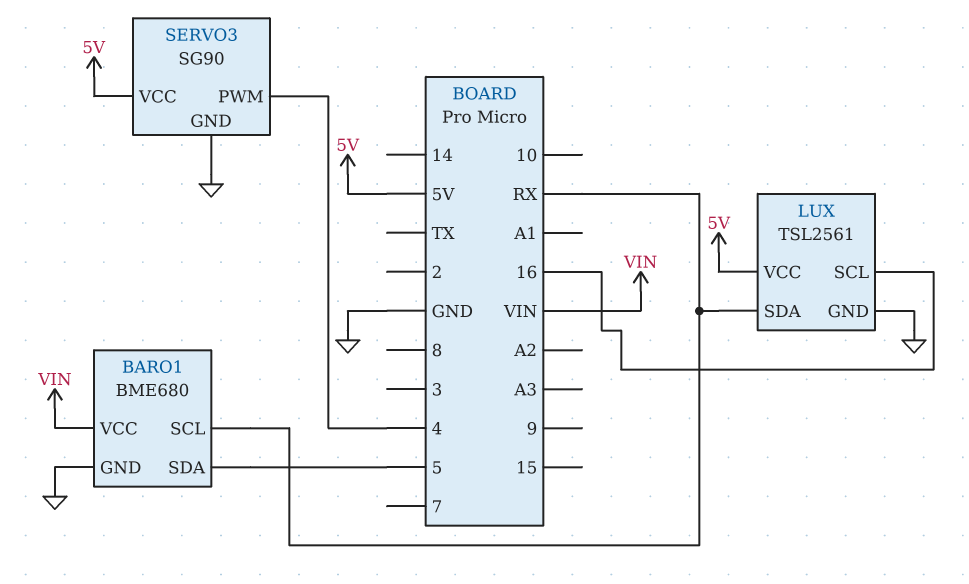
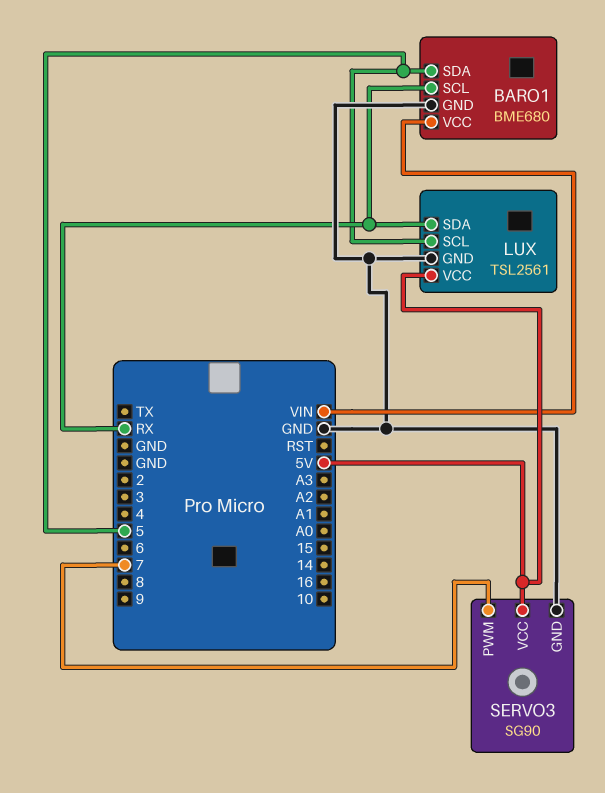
LUX pin SCL: 16 -> 5
SERVO3 pin PWM: 4 -> 7

